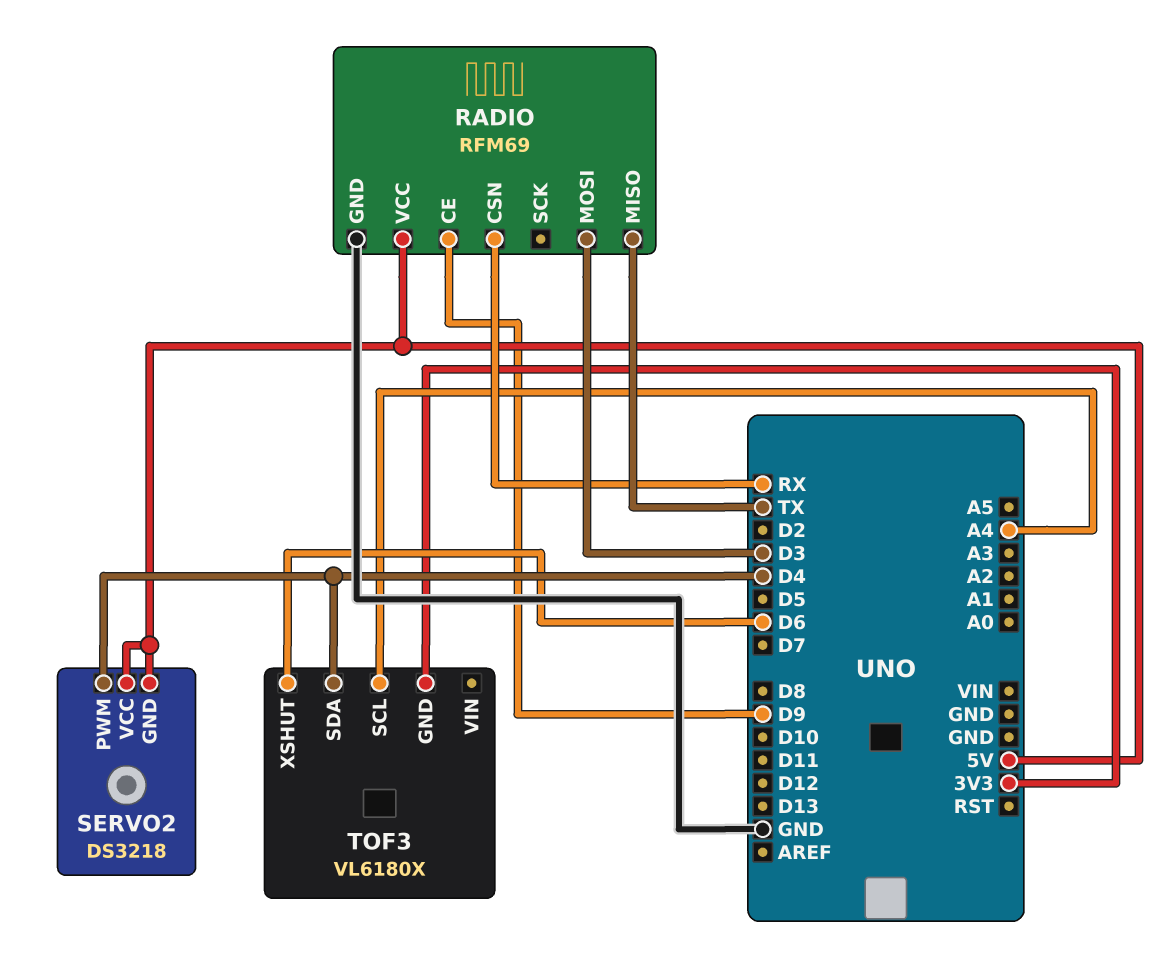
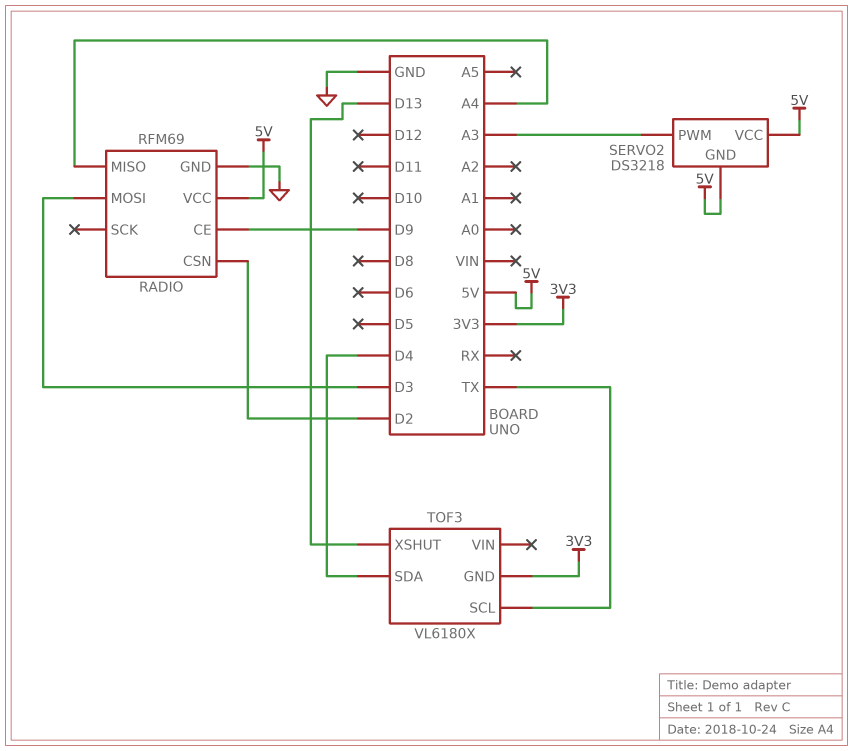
RADIO pin CSN: RX -> D2
RADIO pin MISO: TX -> A4
SERVO2 pin PWM: D4 -> A3
TOF3 pin SCL: A4 -> TX
TOF3 pin XSHUT: D6 -> D13

